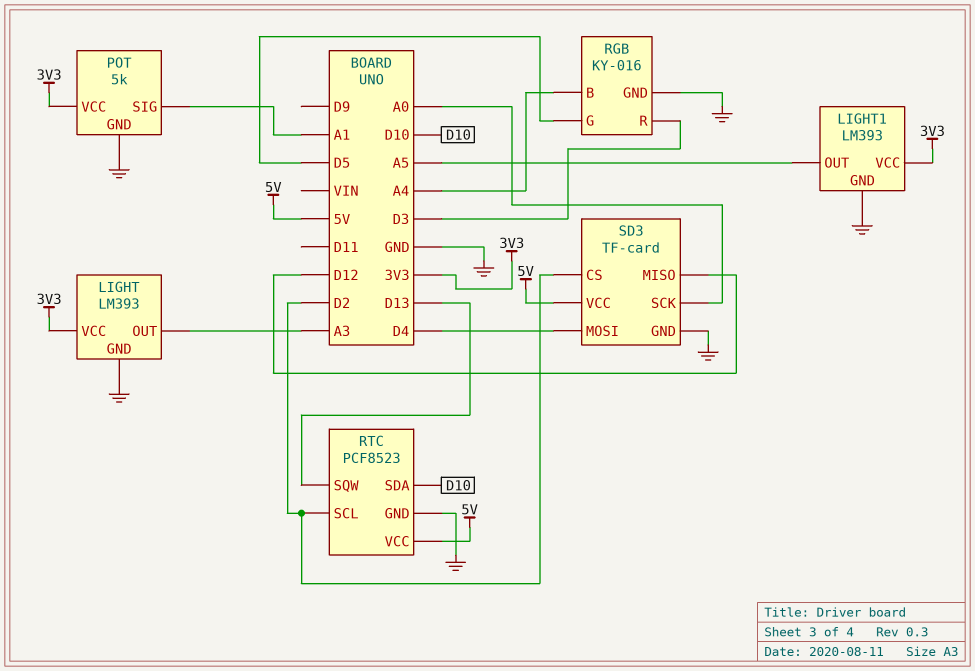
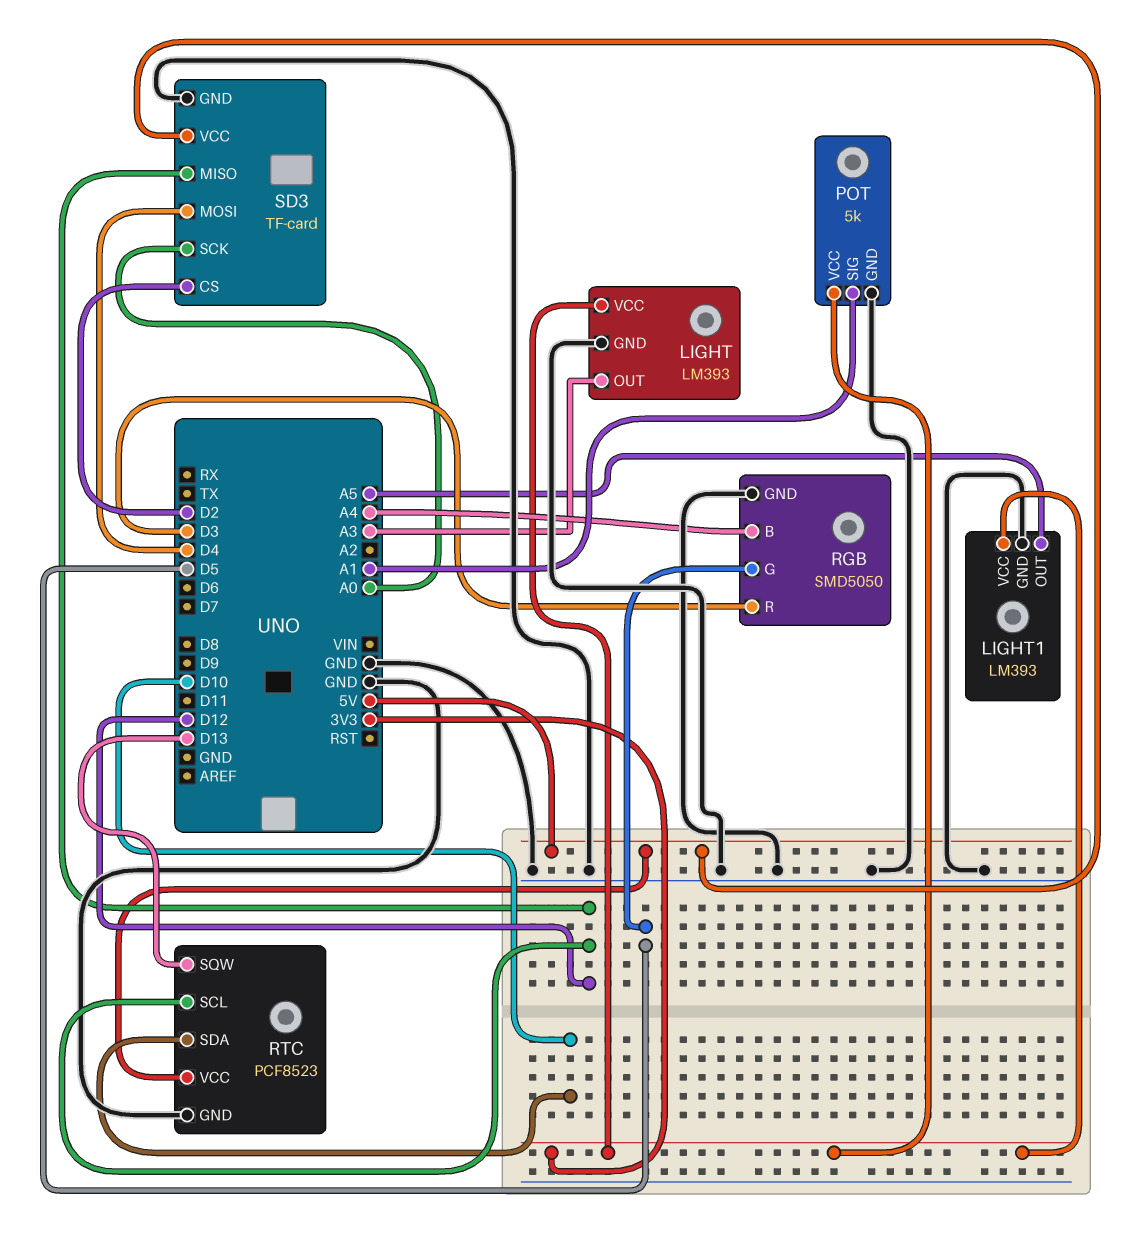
RGB: KY-016 -> SMD5050
RTC pin SCL: D2 -> D12

